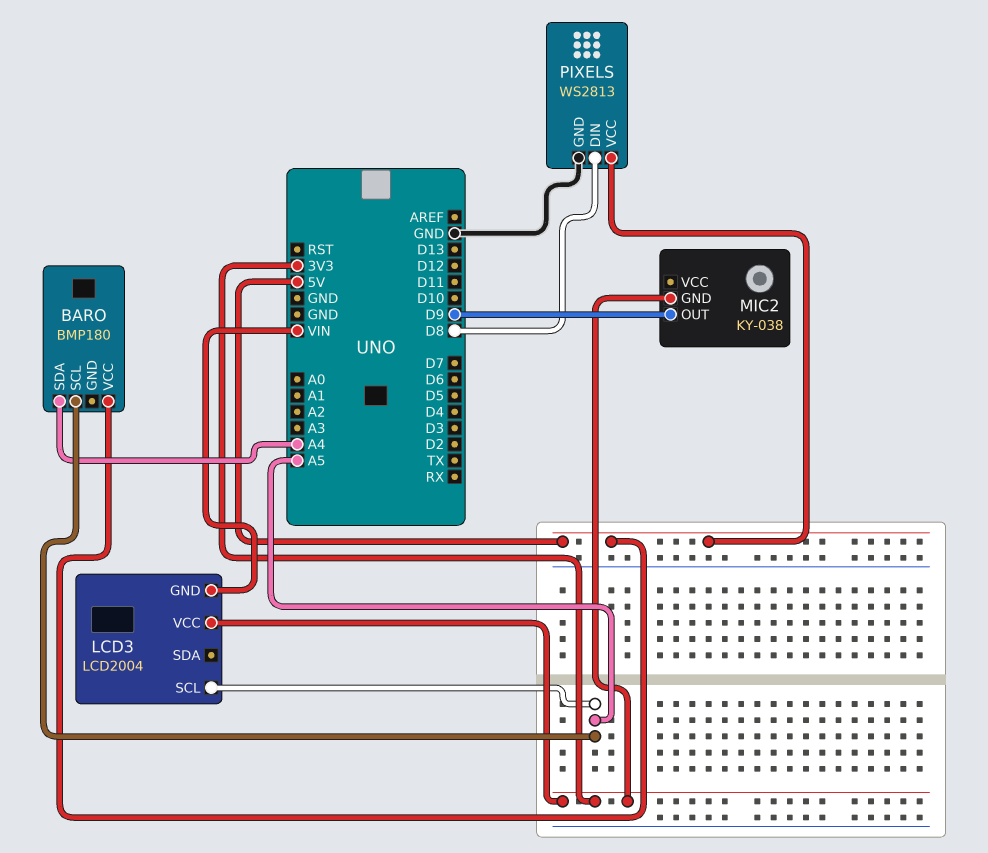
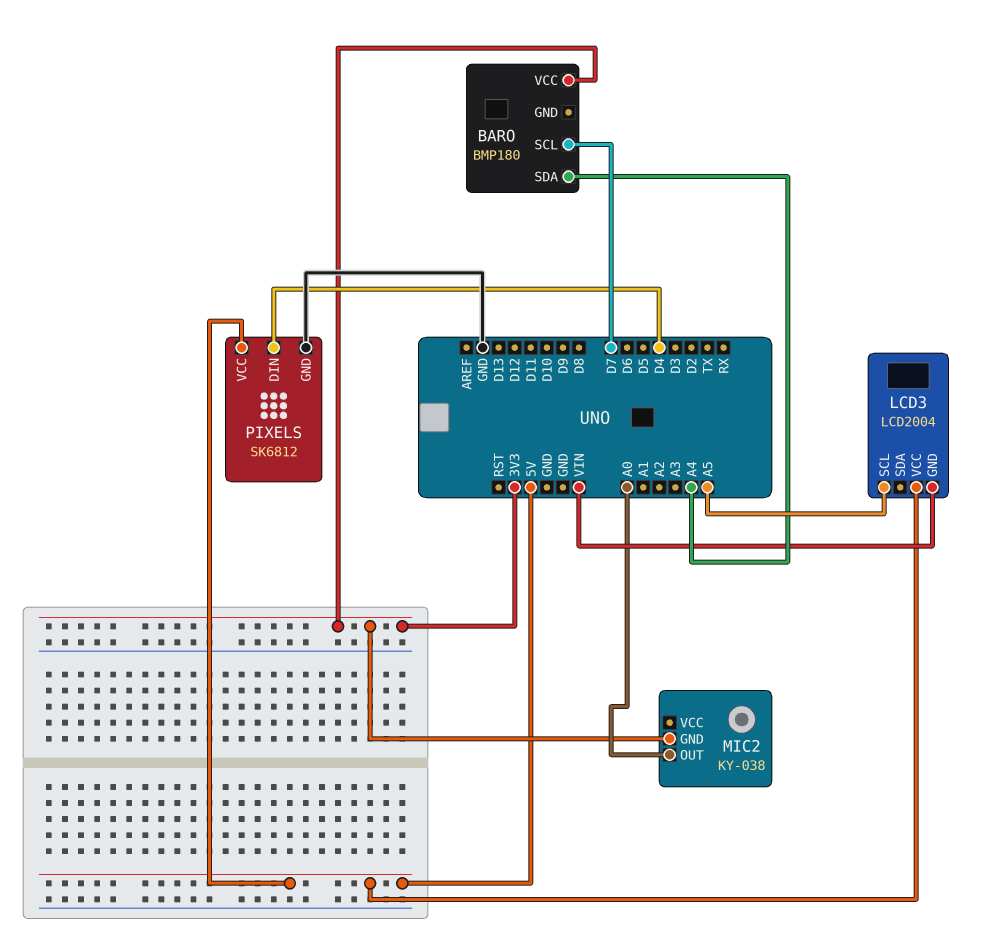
BARO pin SCL: A5 -> D7
BARO pin VCC: 5V -> 3V3
LCD3 pin VCC: 3V3 -> 5V
MIC2 pin OUT: D9 -> A0
PIXELS: WS2813 -> SK6812
PIXELS pin DIN: D8 -> D4

